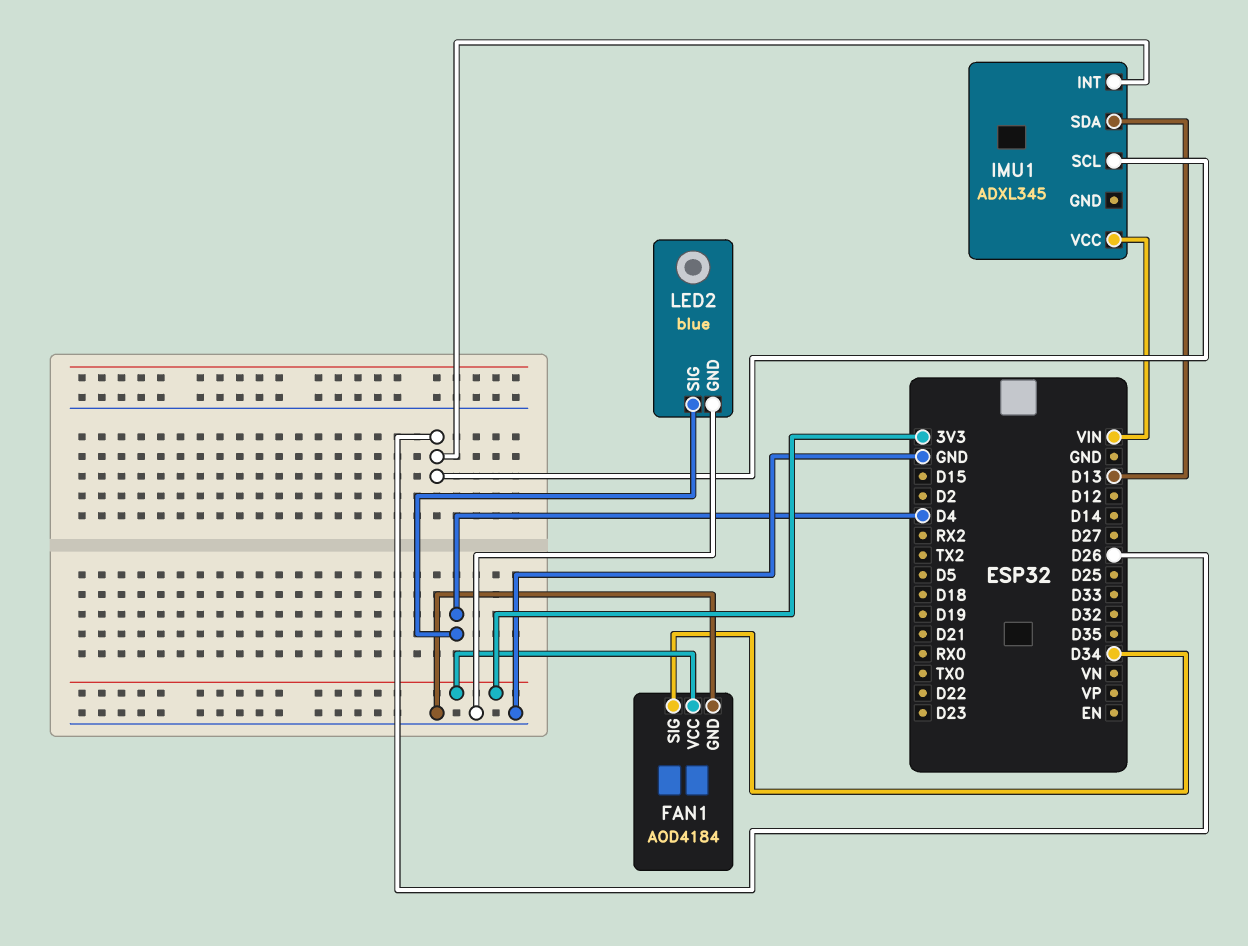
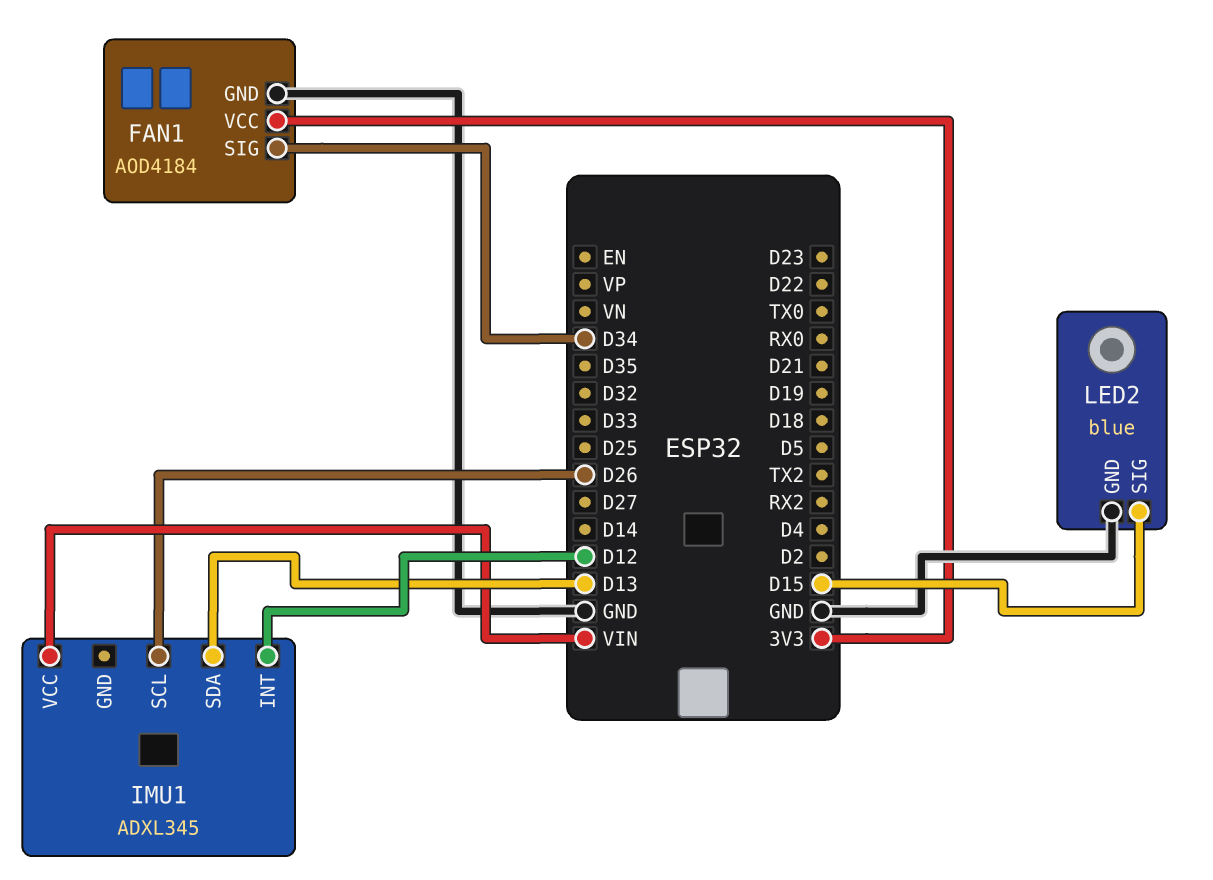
IMU1 pin INT: D26 -> D12
LED2 pin SIG: D4 -> D15

